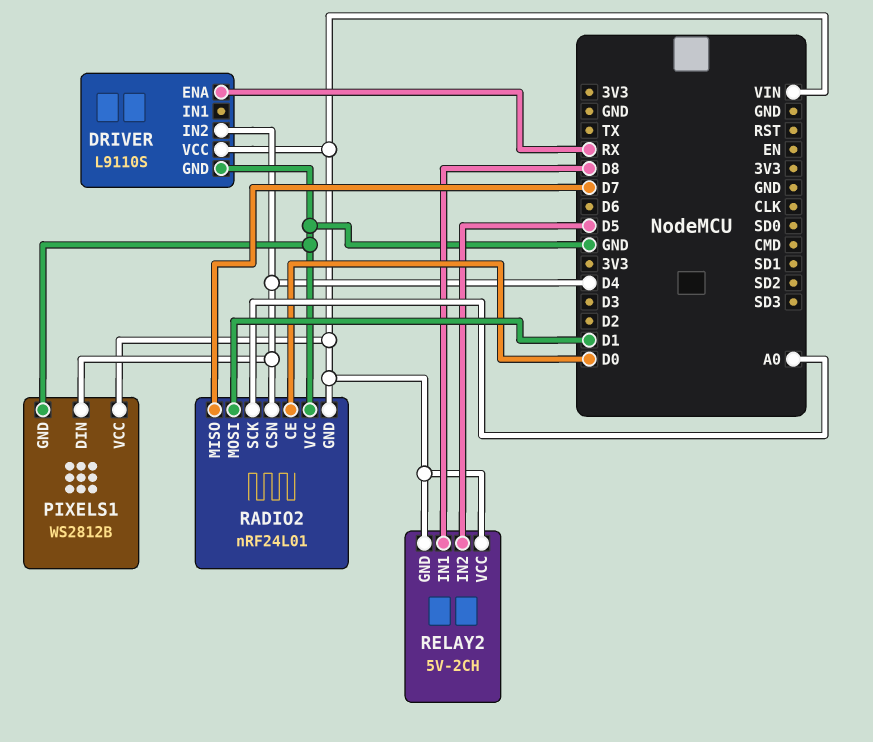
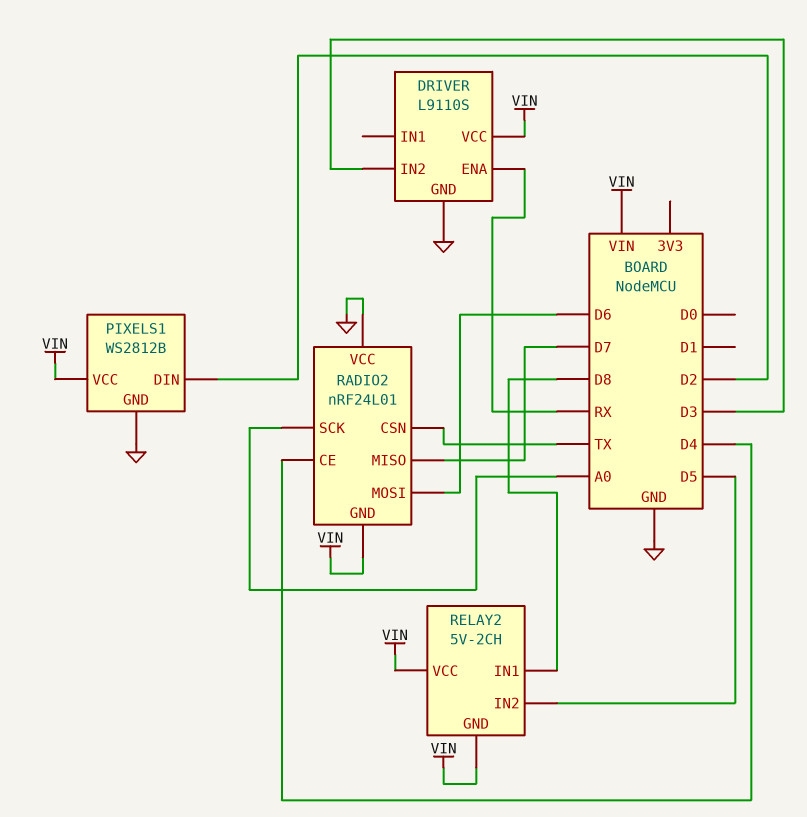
DRIVER pin IN2: D4 -> D3
PIXELS1 pin DIN: D4 -> D2
RADIO2 pin CE: D0 -> D4
RADIO2 pin CSN: D4 -> TX
RADIO2 pin MOSI: D1 -> D6

